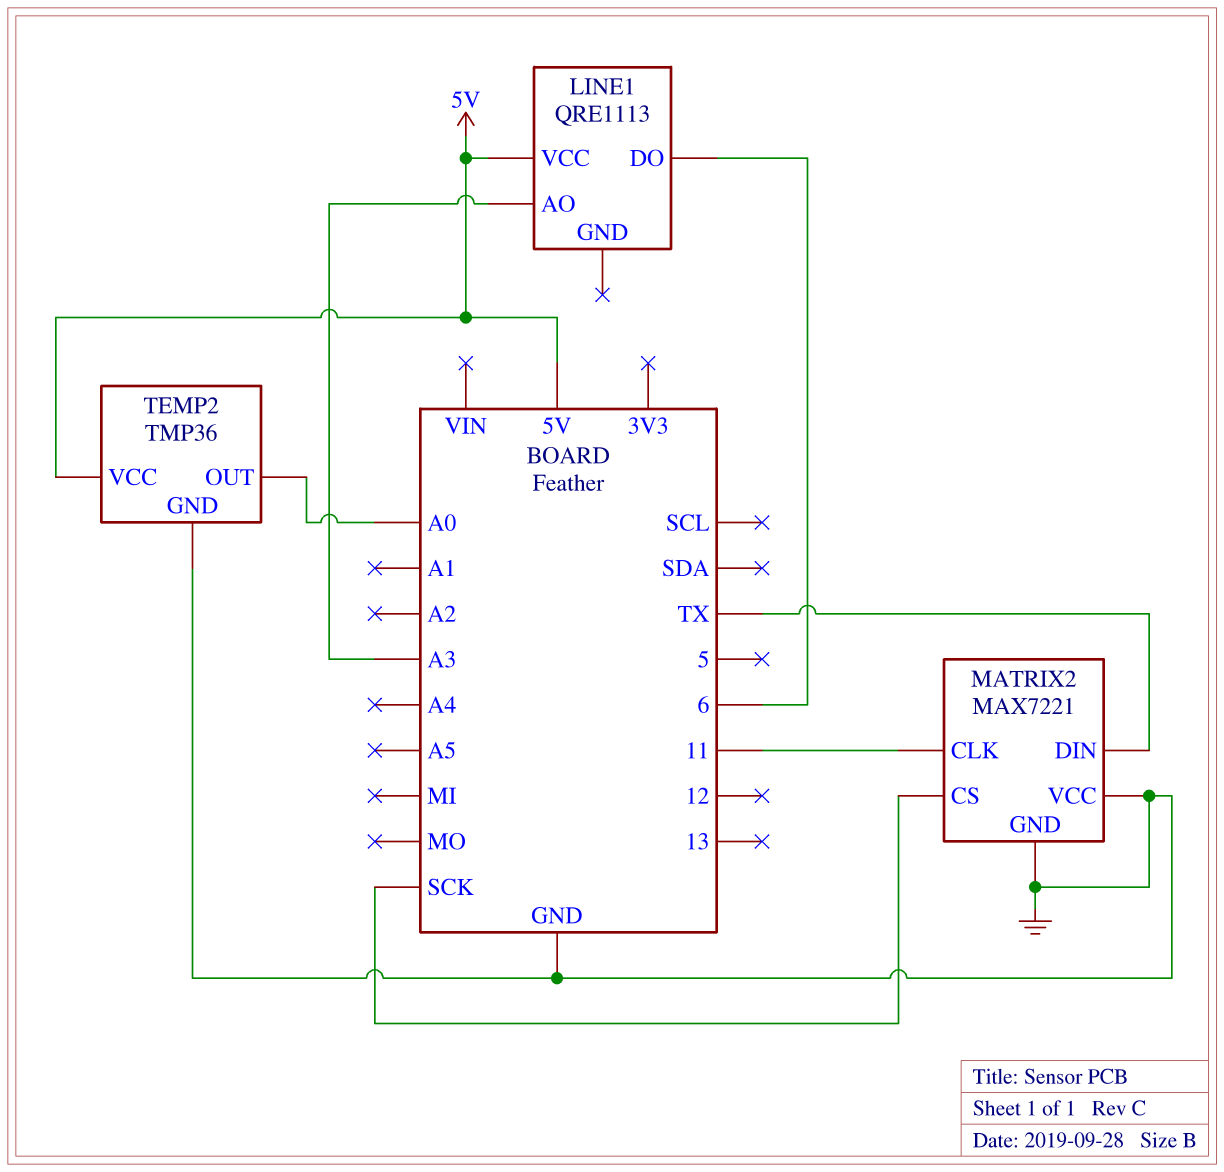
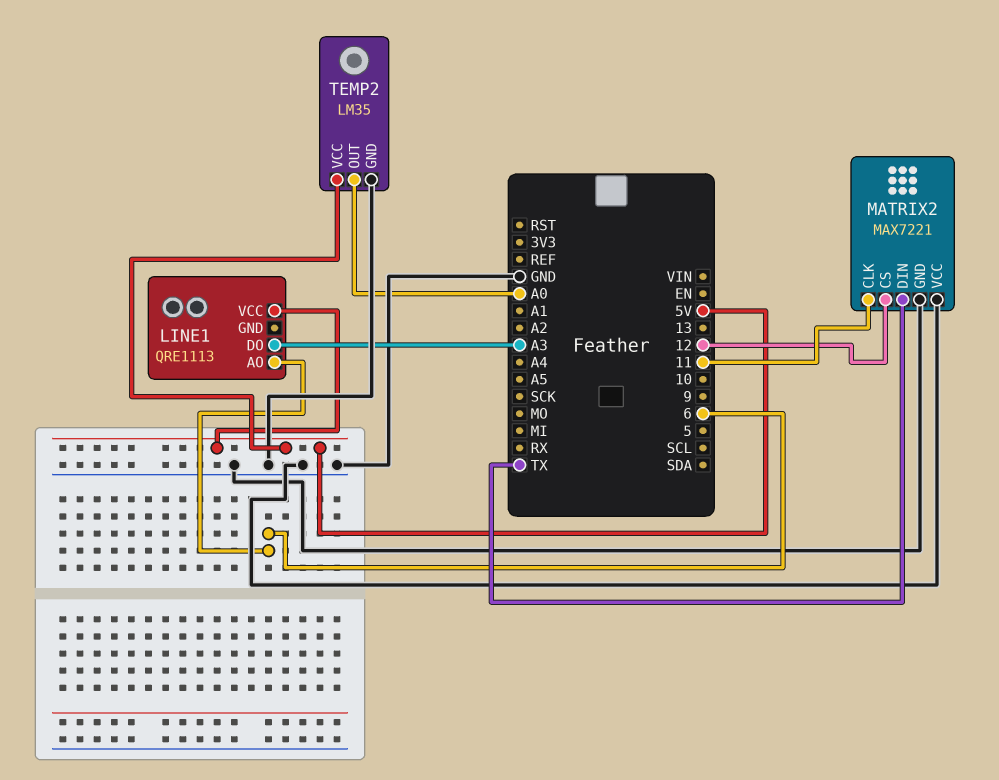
LINE1 pin AO: A3 -> 6
LINE1 pin DO: 6 -> A3
MATRIX2 pin CS: SCK -> 12
TEMP2: TMP36 -> LM35

